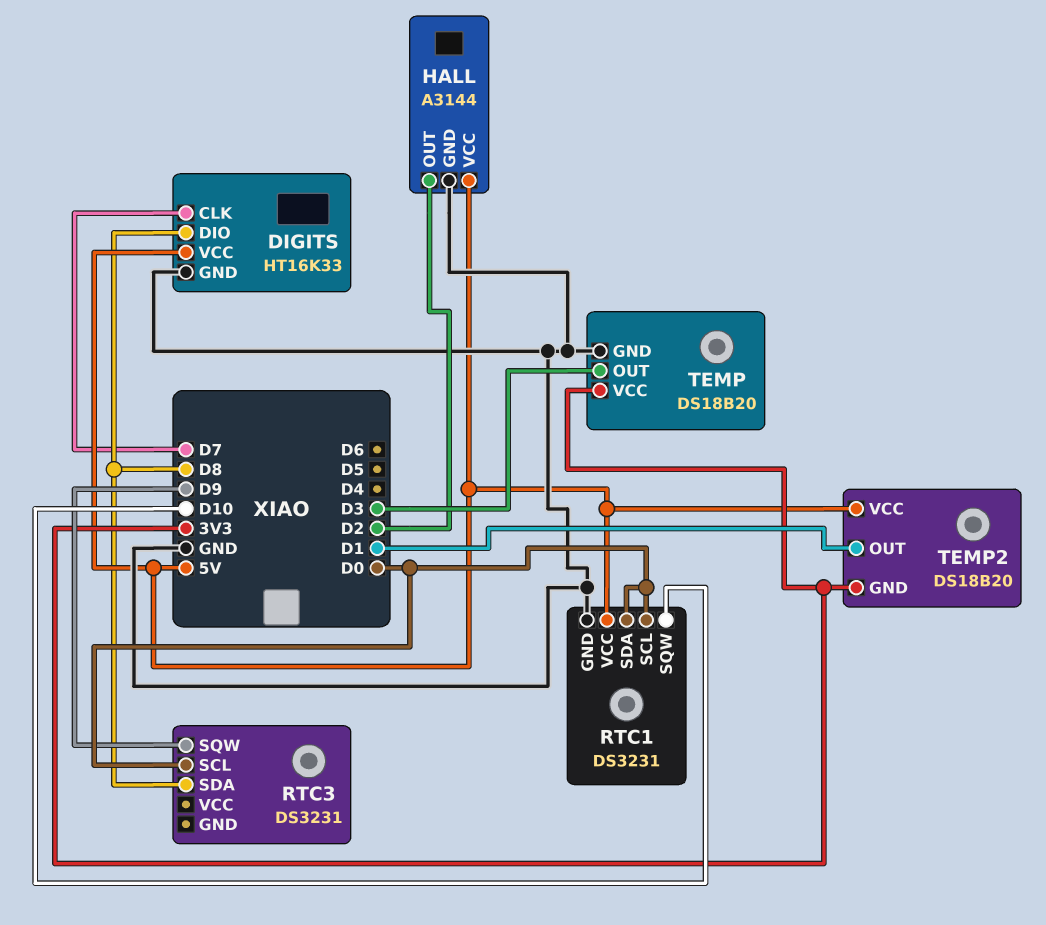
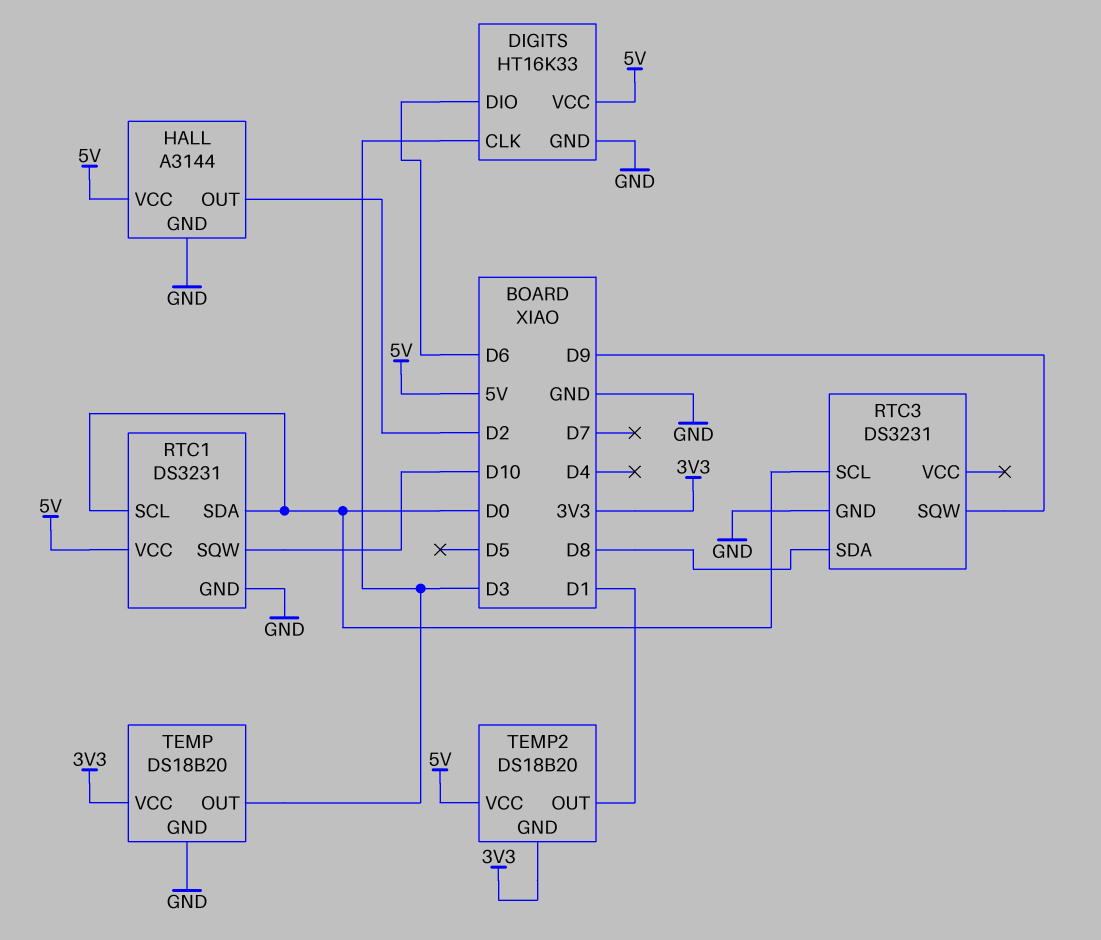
DIGITS pin CLK: D7 -> D3
DIGITS pin DIO: D8 -> D6
RTC3 pin GND: none -> GND

